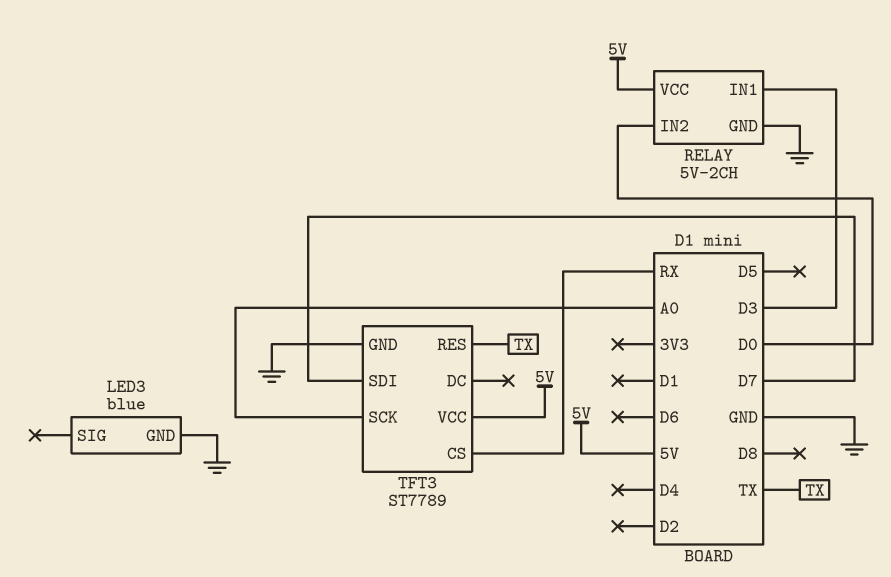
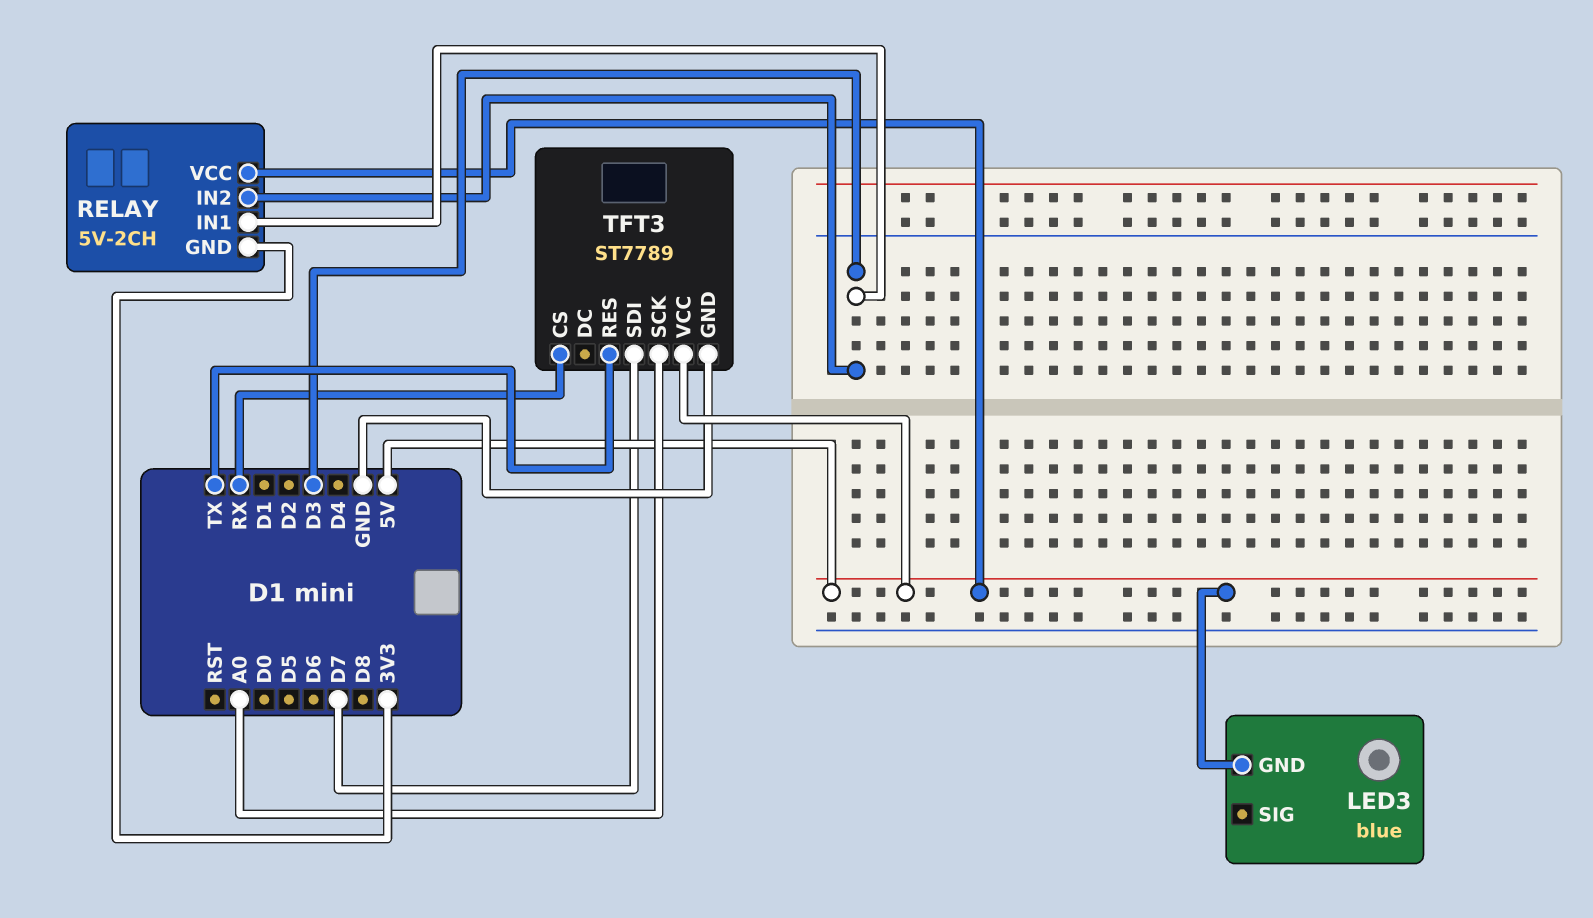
LED3 pin GND: GND -> 5V
RELAY pin GND: GND -> 3V3
RELAY pin IN2: D0 -> D3

